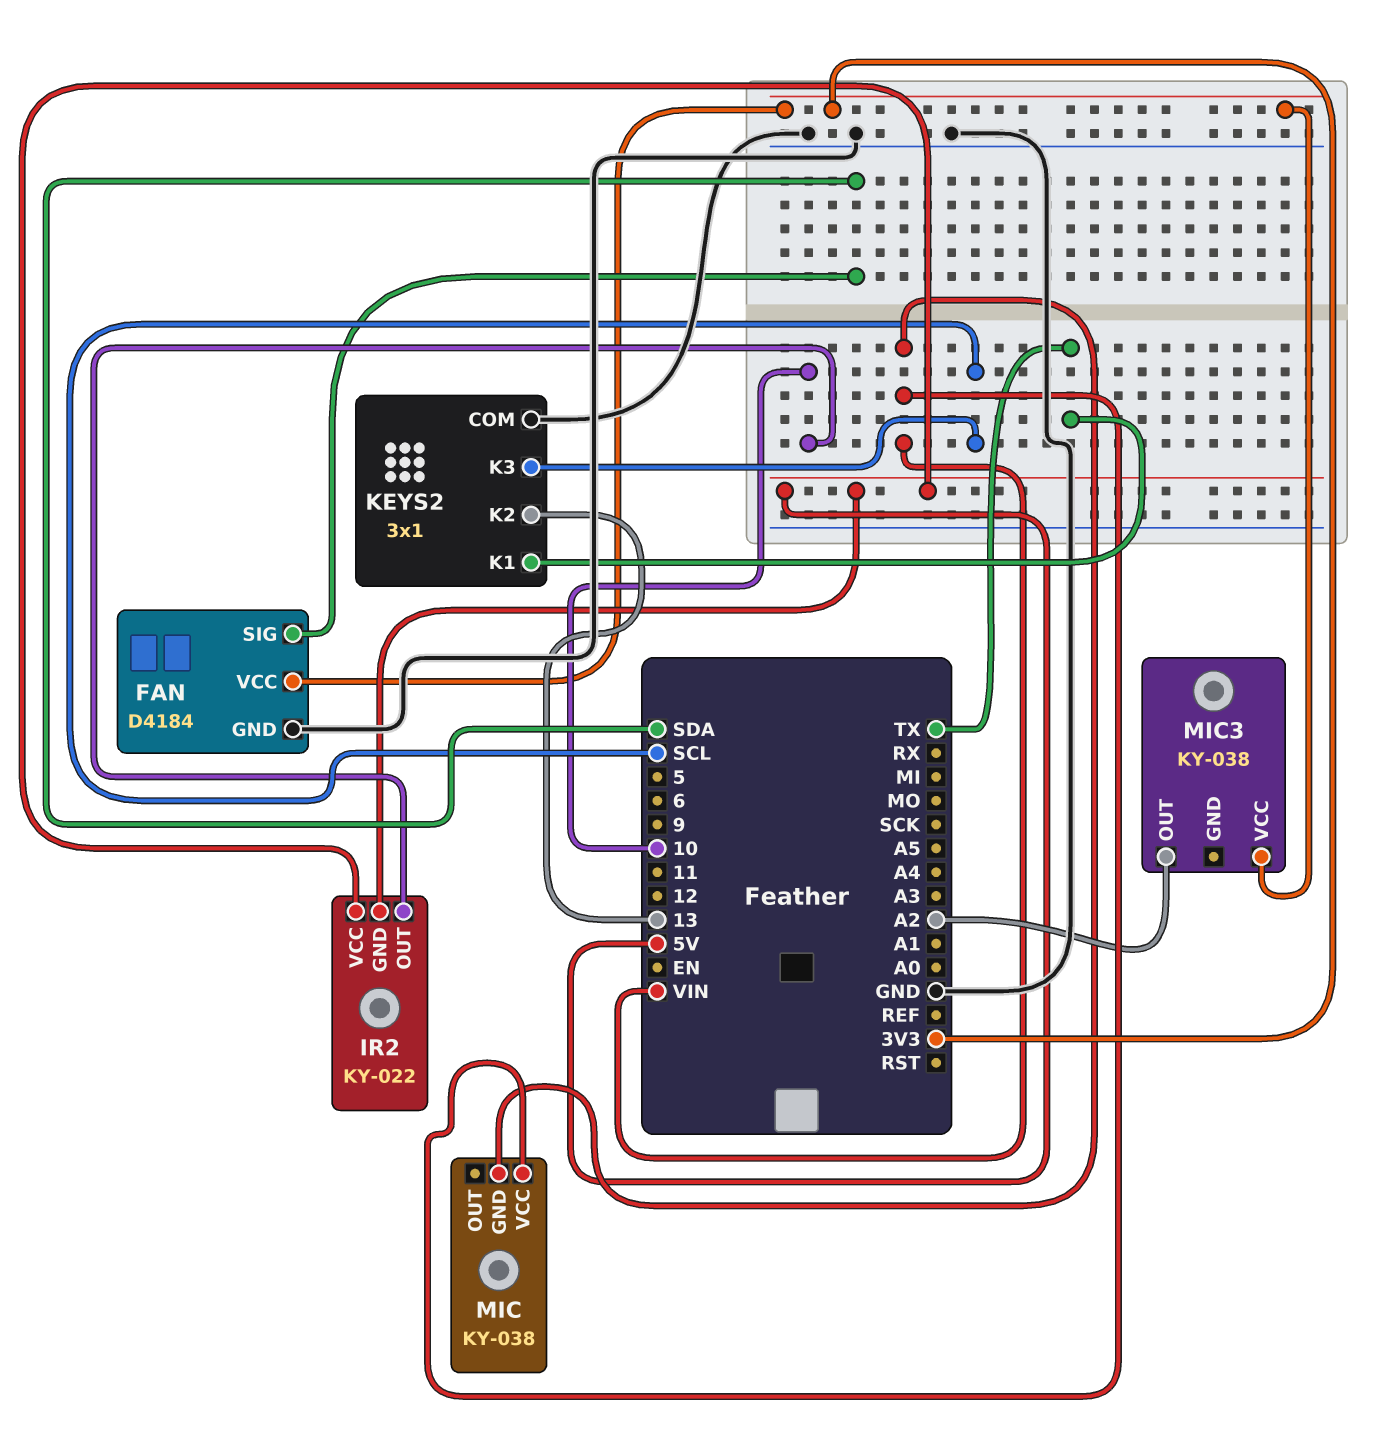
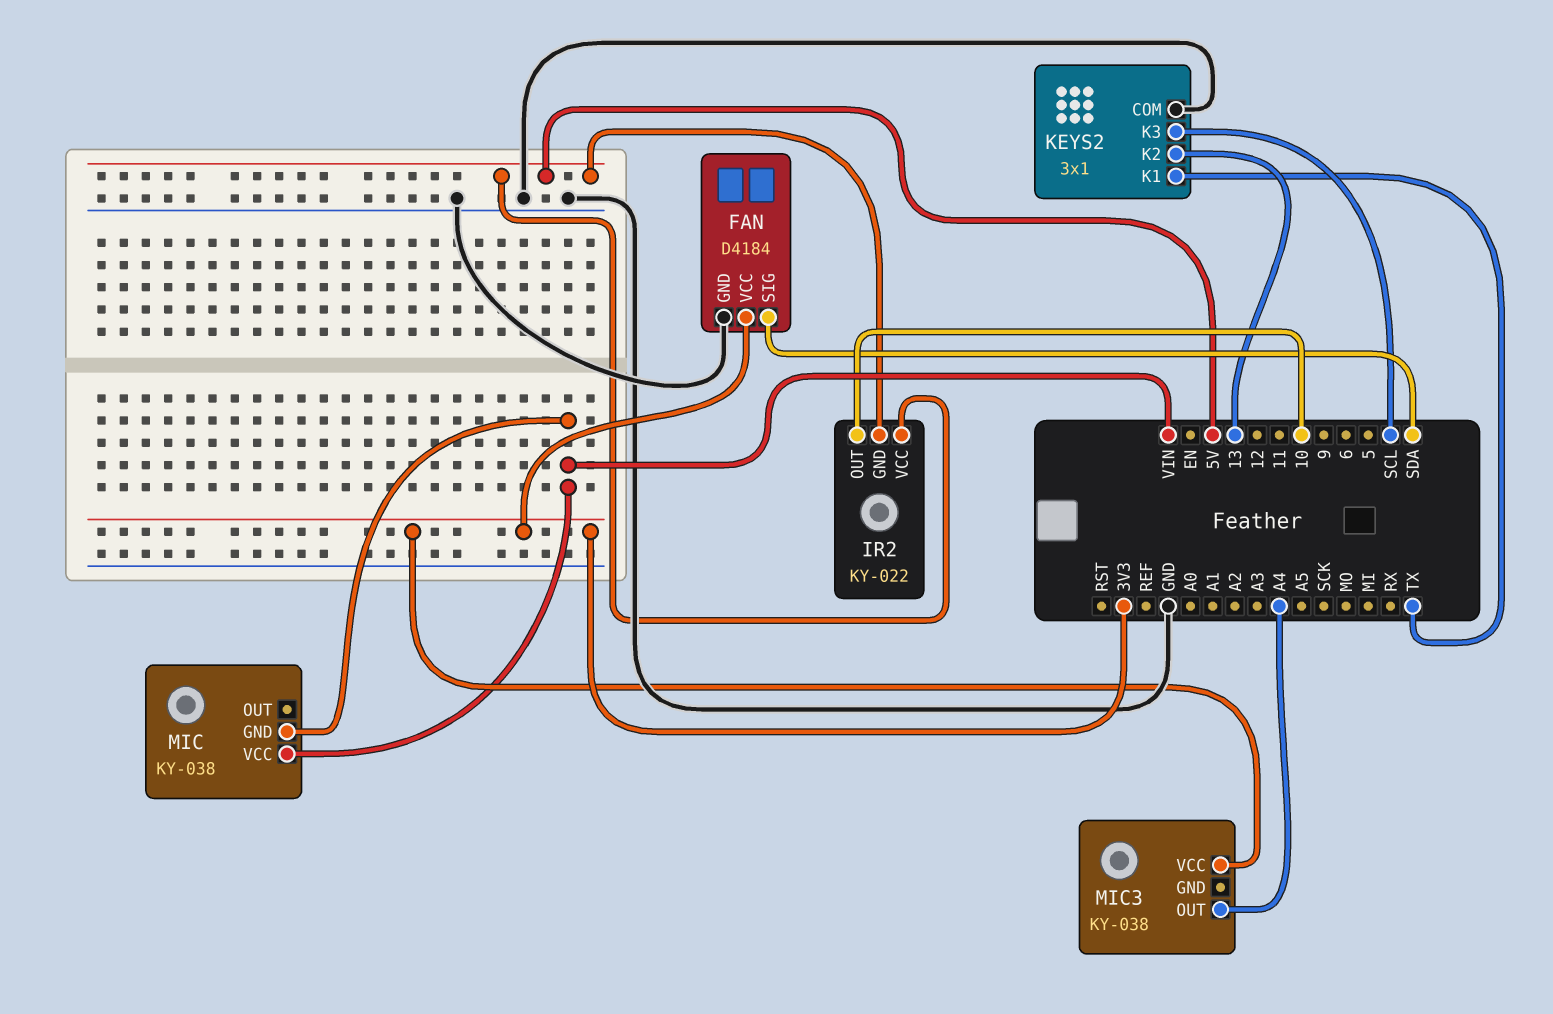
MIC3 pin OUT: A2 -> A4

